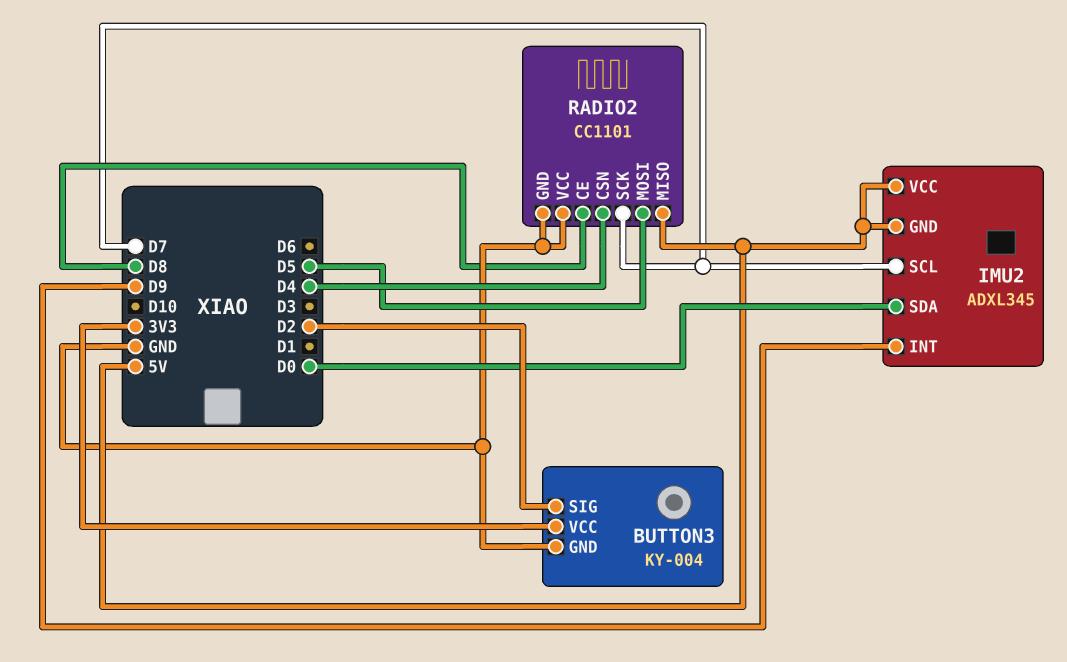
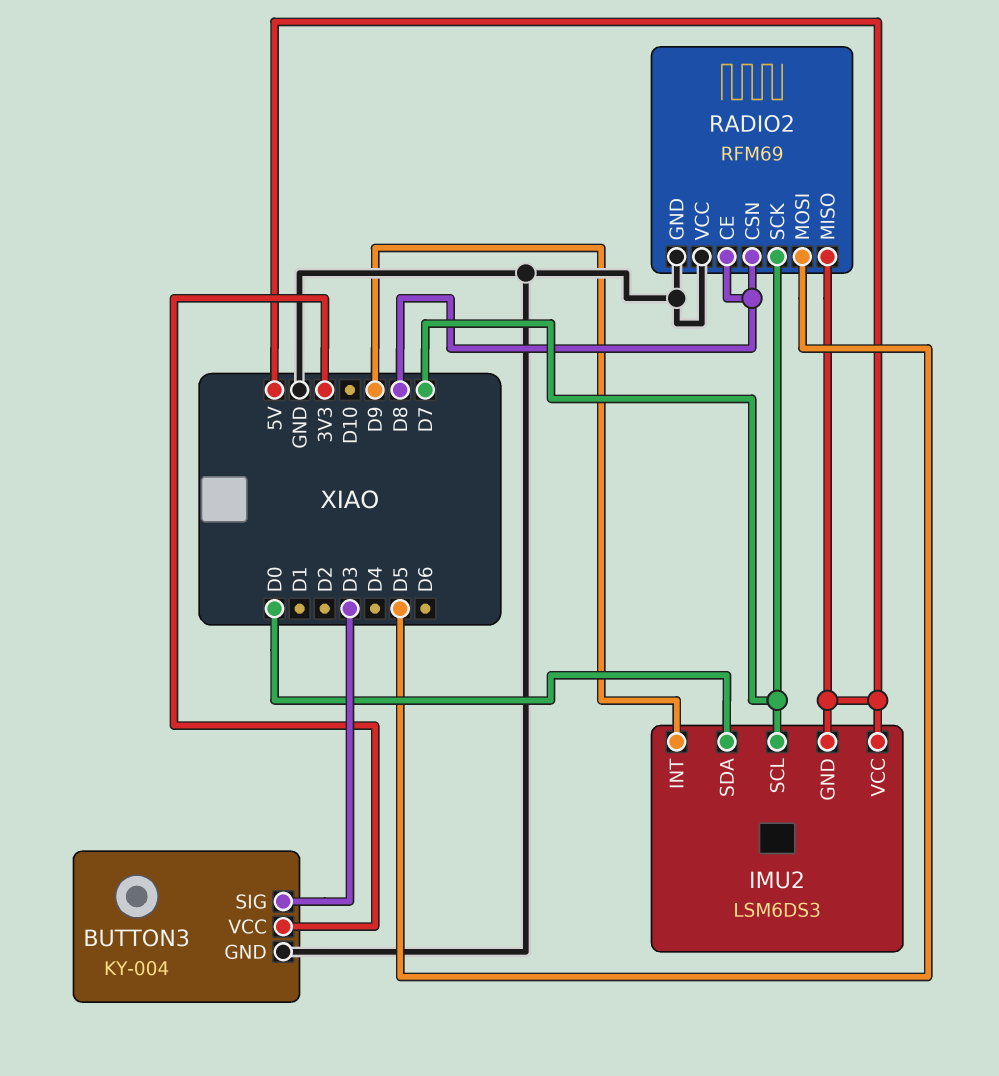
BUTTON3 pin SIG: D2 -> D3
IMU2: ADXL345 -> LSM6DS3
RADIO2: CC1101 -> RFM69
RADIO2 pin CSN: D4 -> D8

